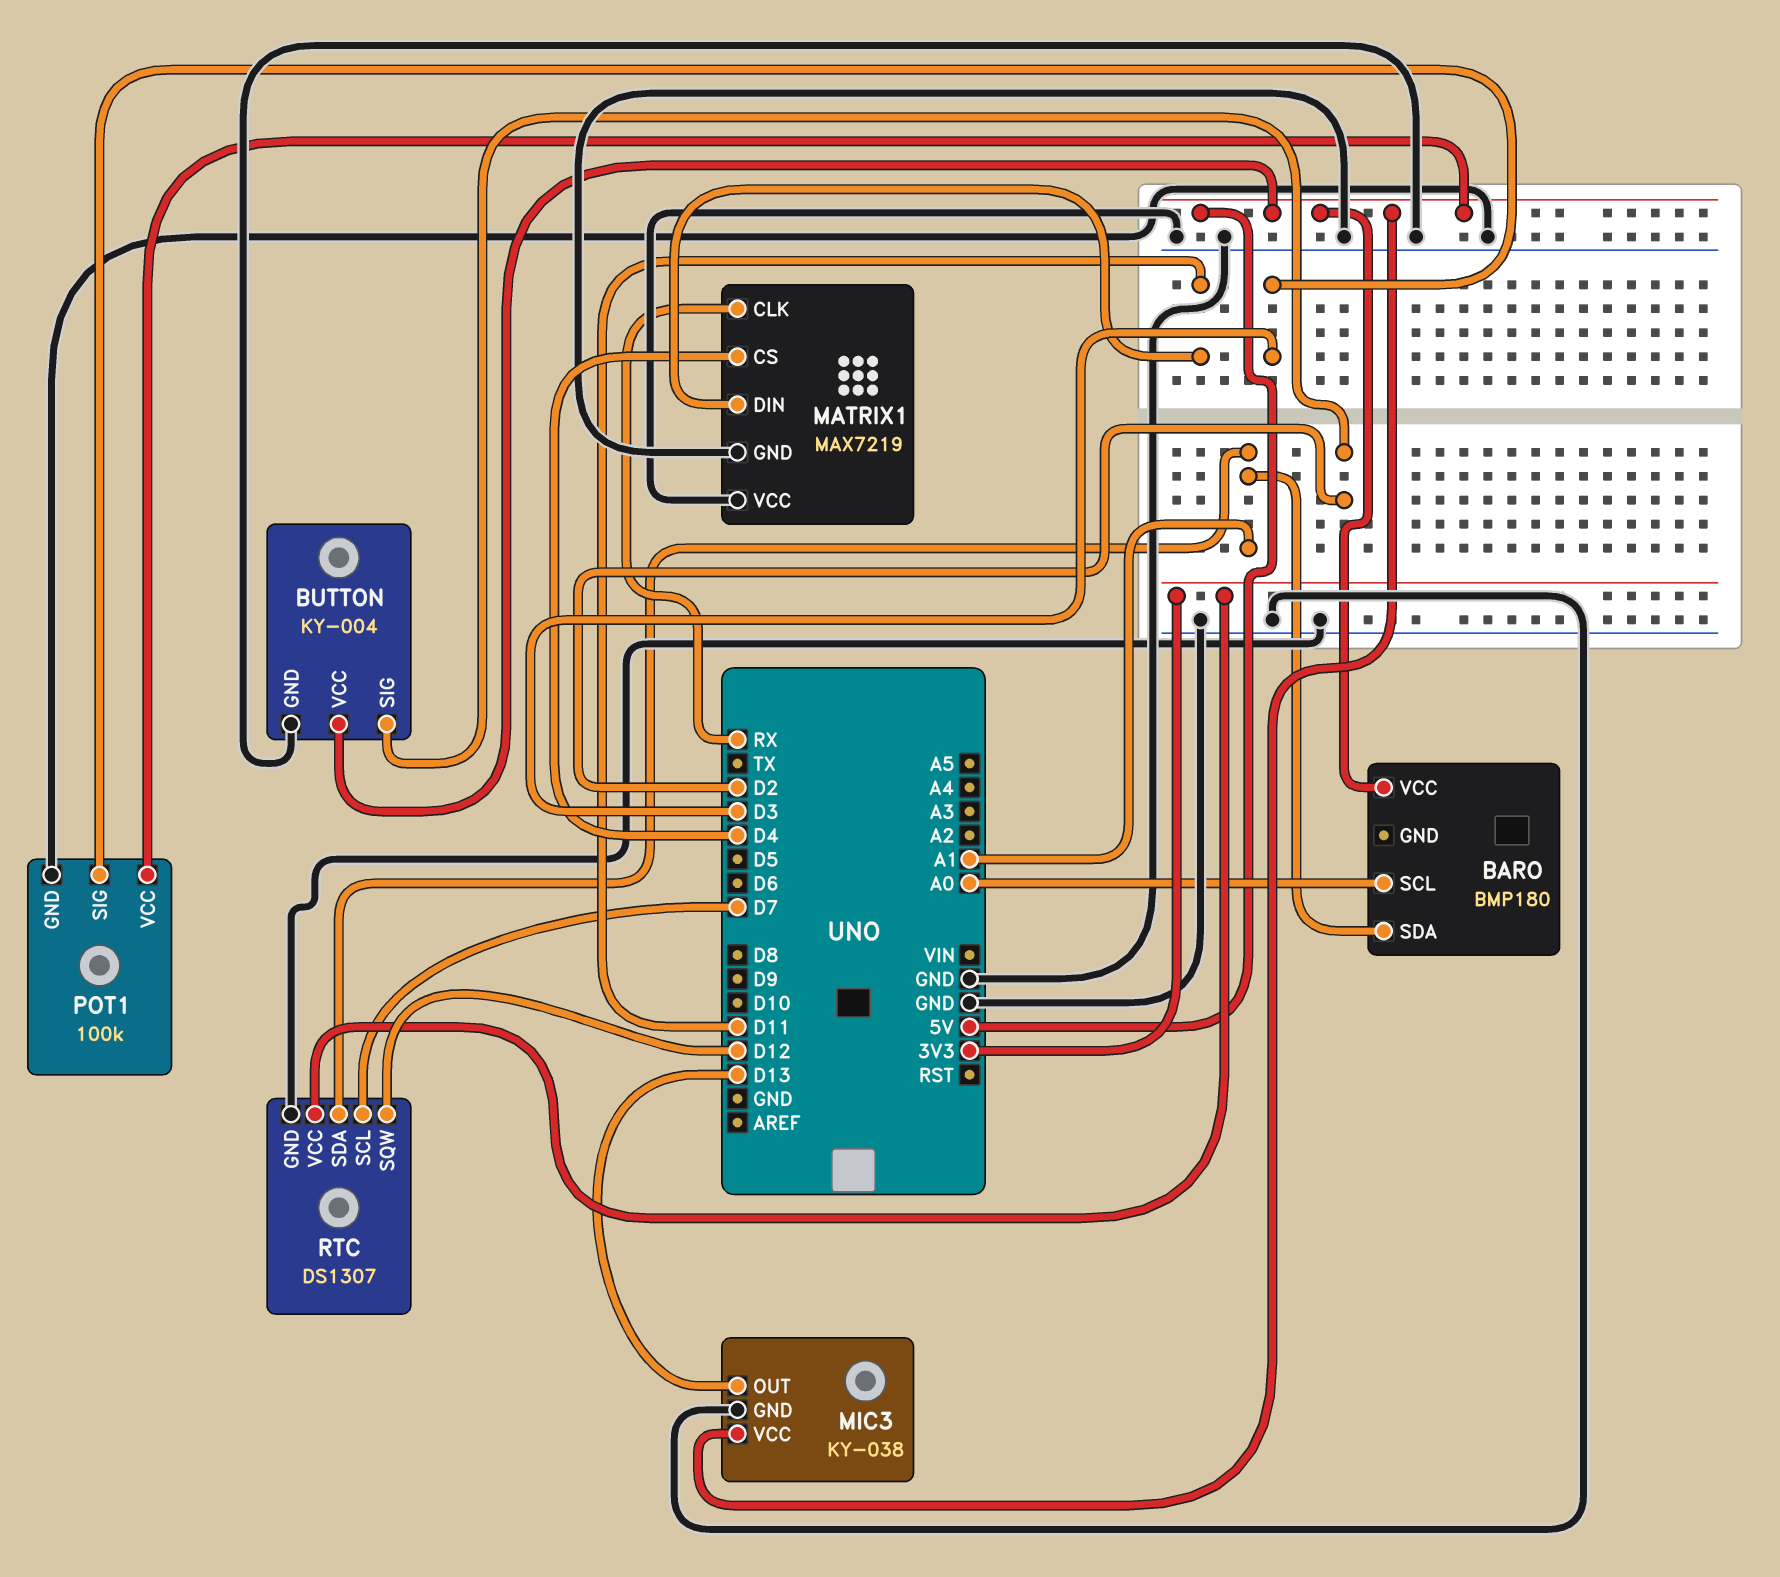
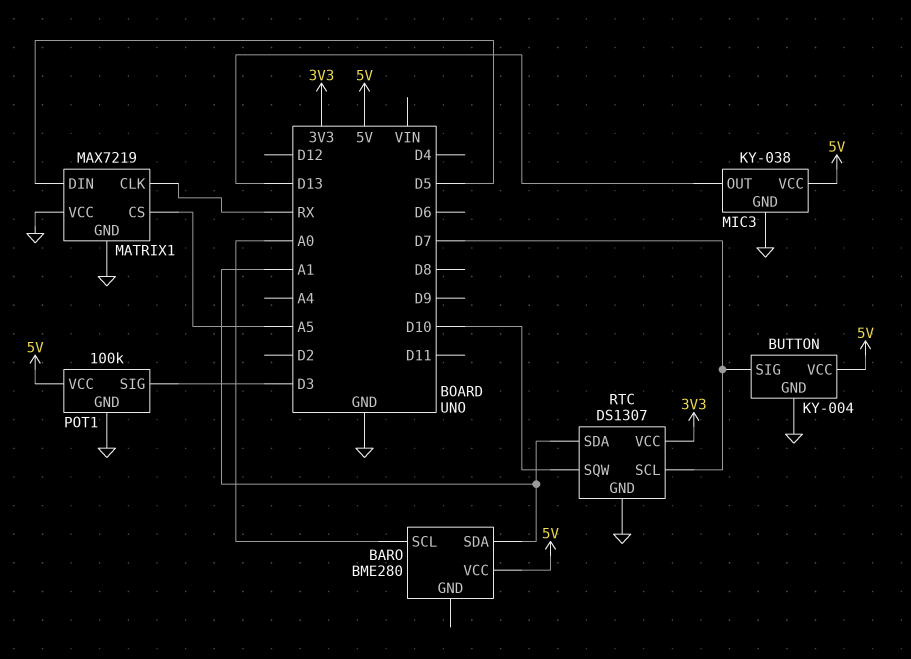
BARO: BMP180 -> BME280
BUTTON pin SIG: D2 -> D7
MATRIX1 pin CS: D4 -> A5
MATRIX1 pin DIN: D11 -> D5
RTC pin SQW: D12 -> D10

